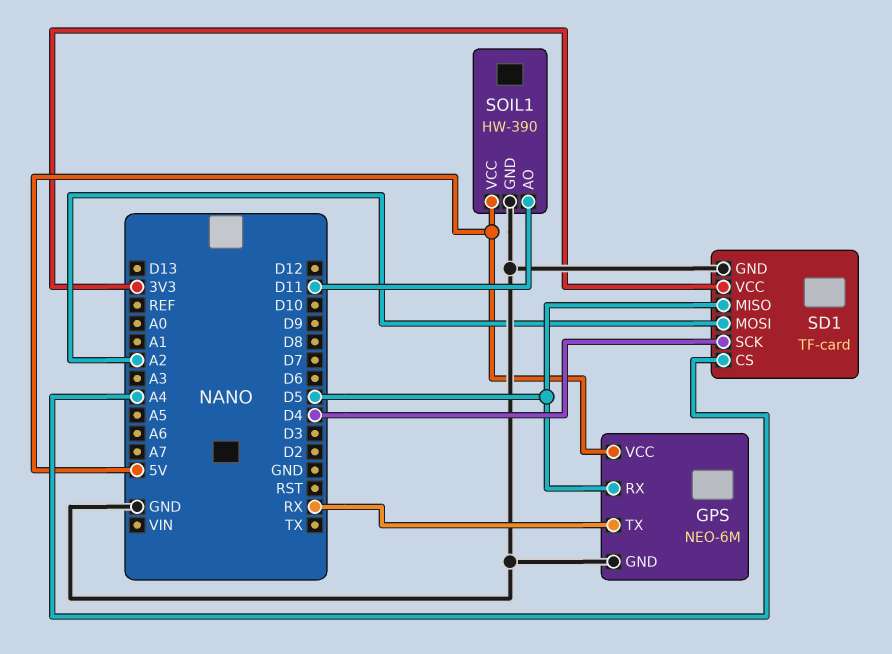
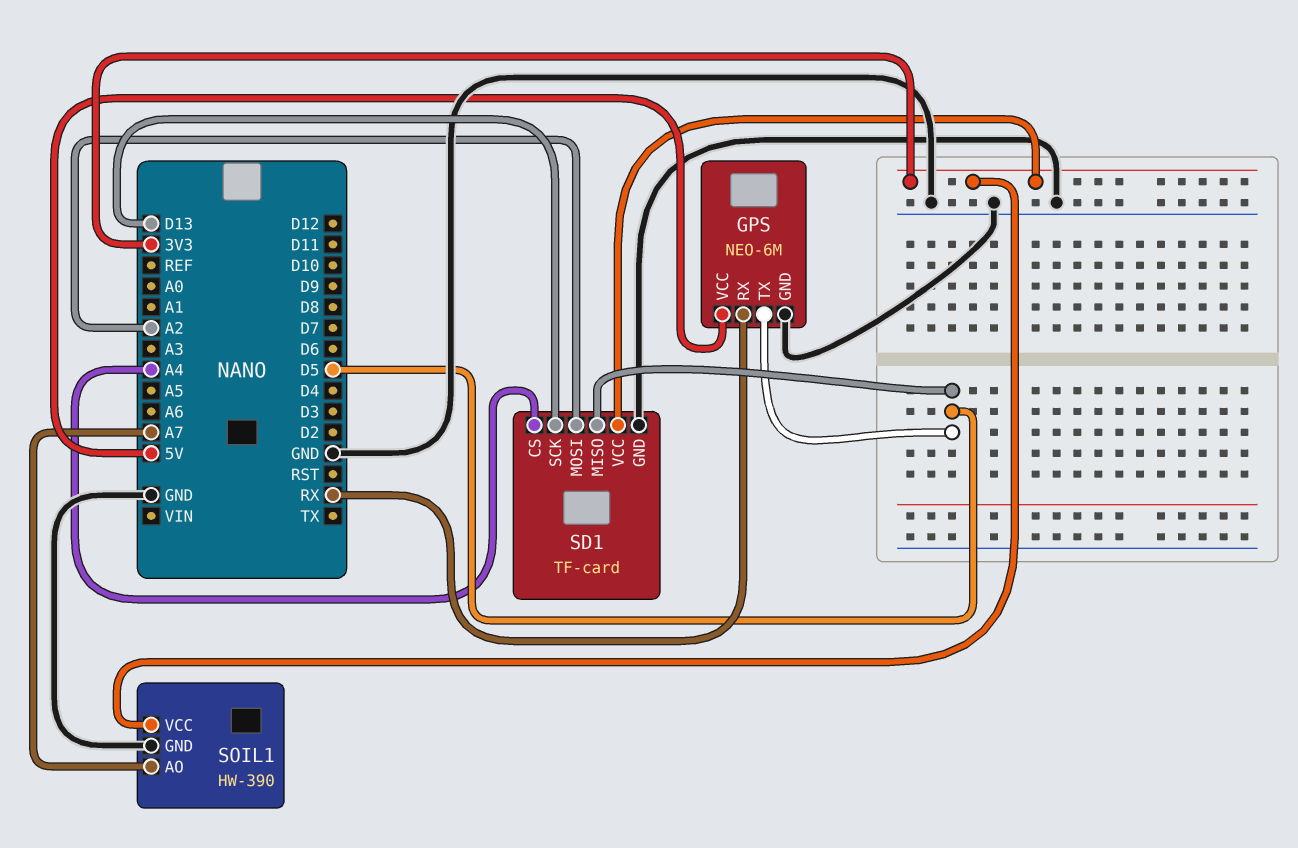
GPS pin RX: D5 -> RX
GPS pin TX: RX -> D5
SD1 pin SCK: D4 -> D13
SOIL1 pin AO: D11 -> A7
SOIL1 pin VCC: 5V -> 3V3

